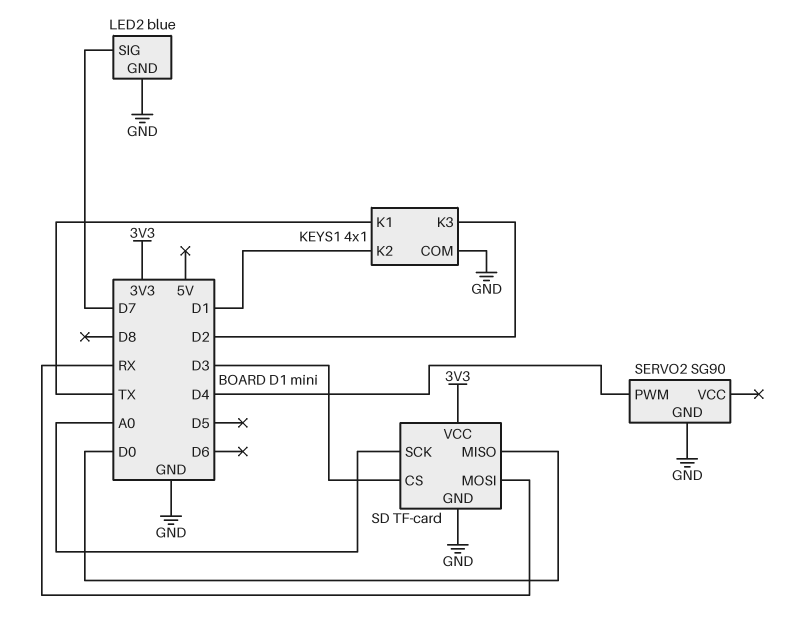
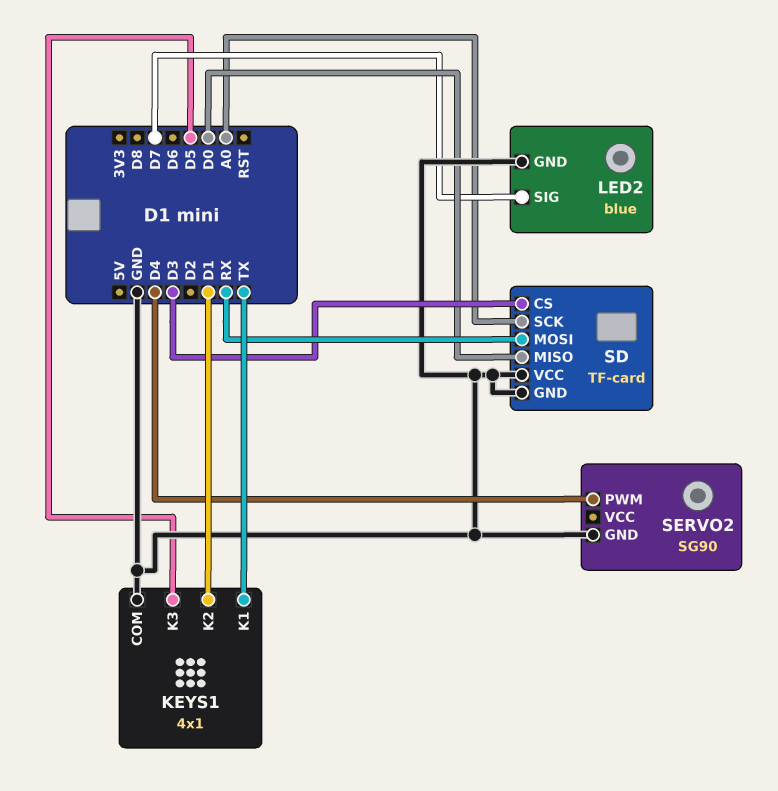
KEYS1 pin K3: D2 -> D5
SD pin VCC: 3V3 -> GND

